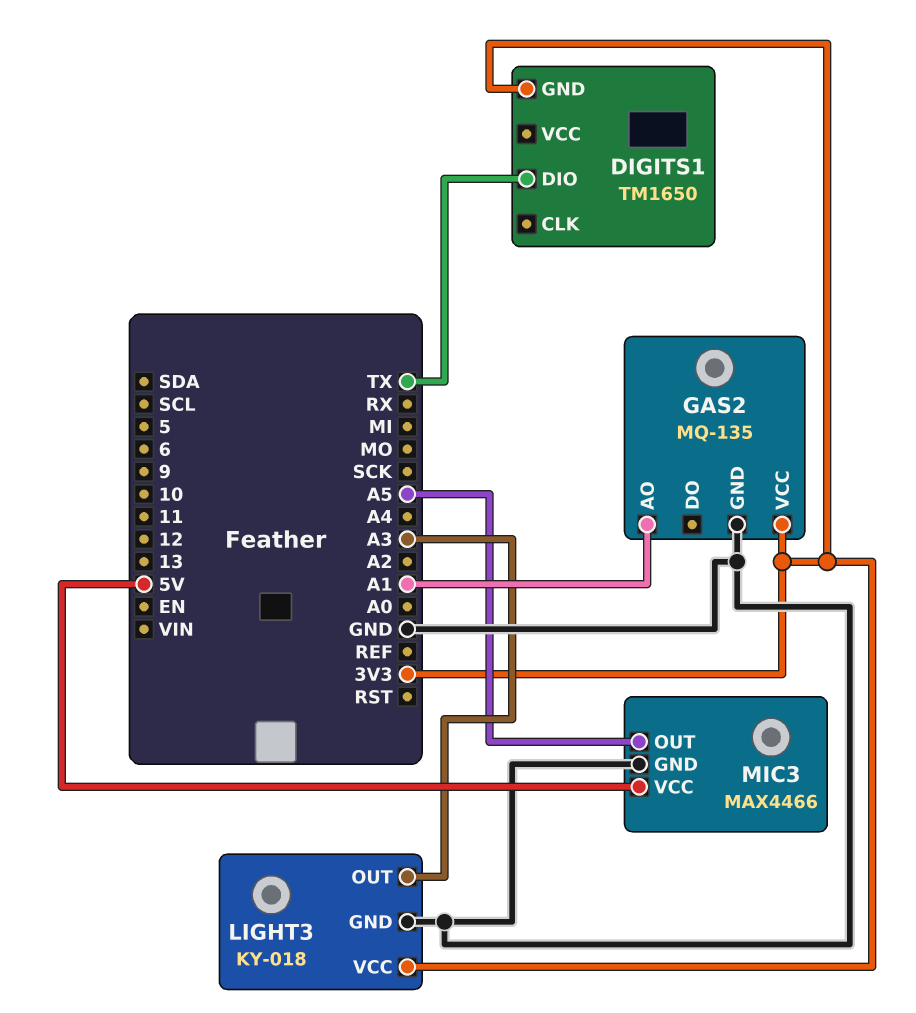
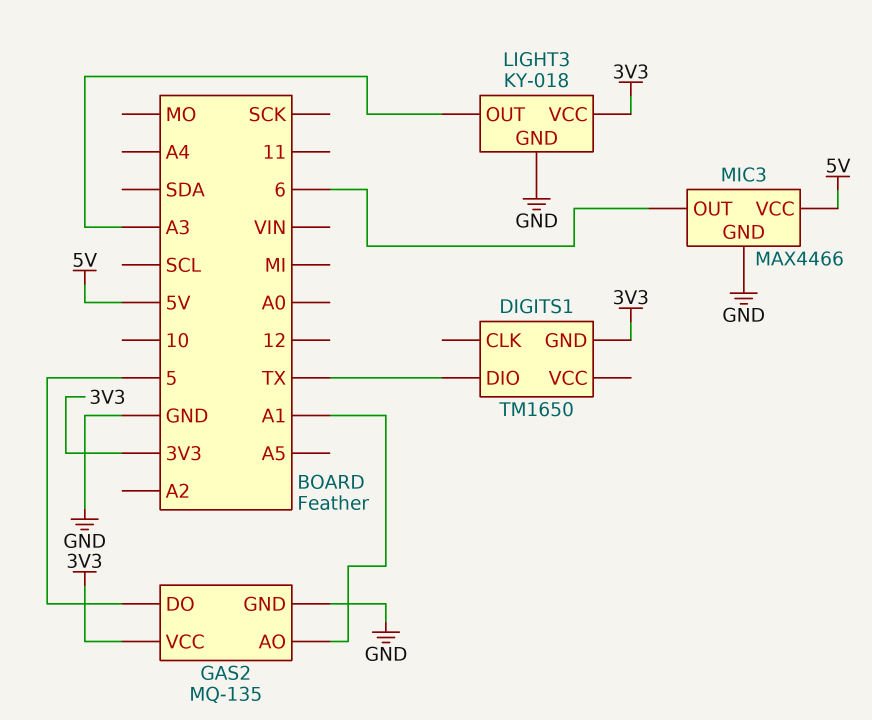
GAS2 pin DO: none -> 5
MIC3 pin OUT: A5 -> 6

